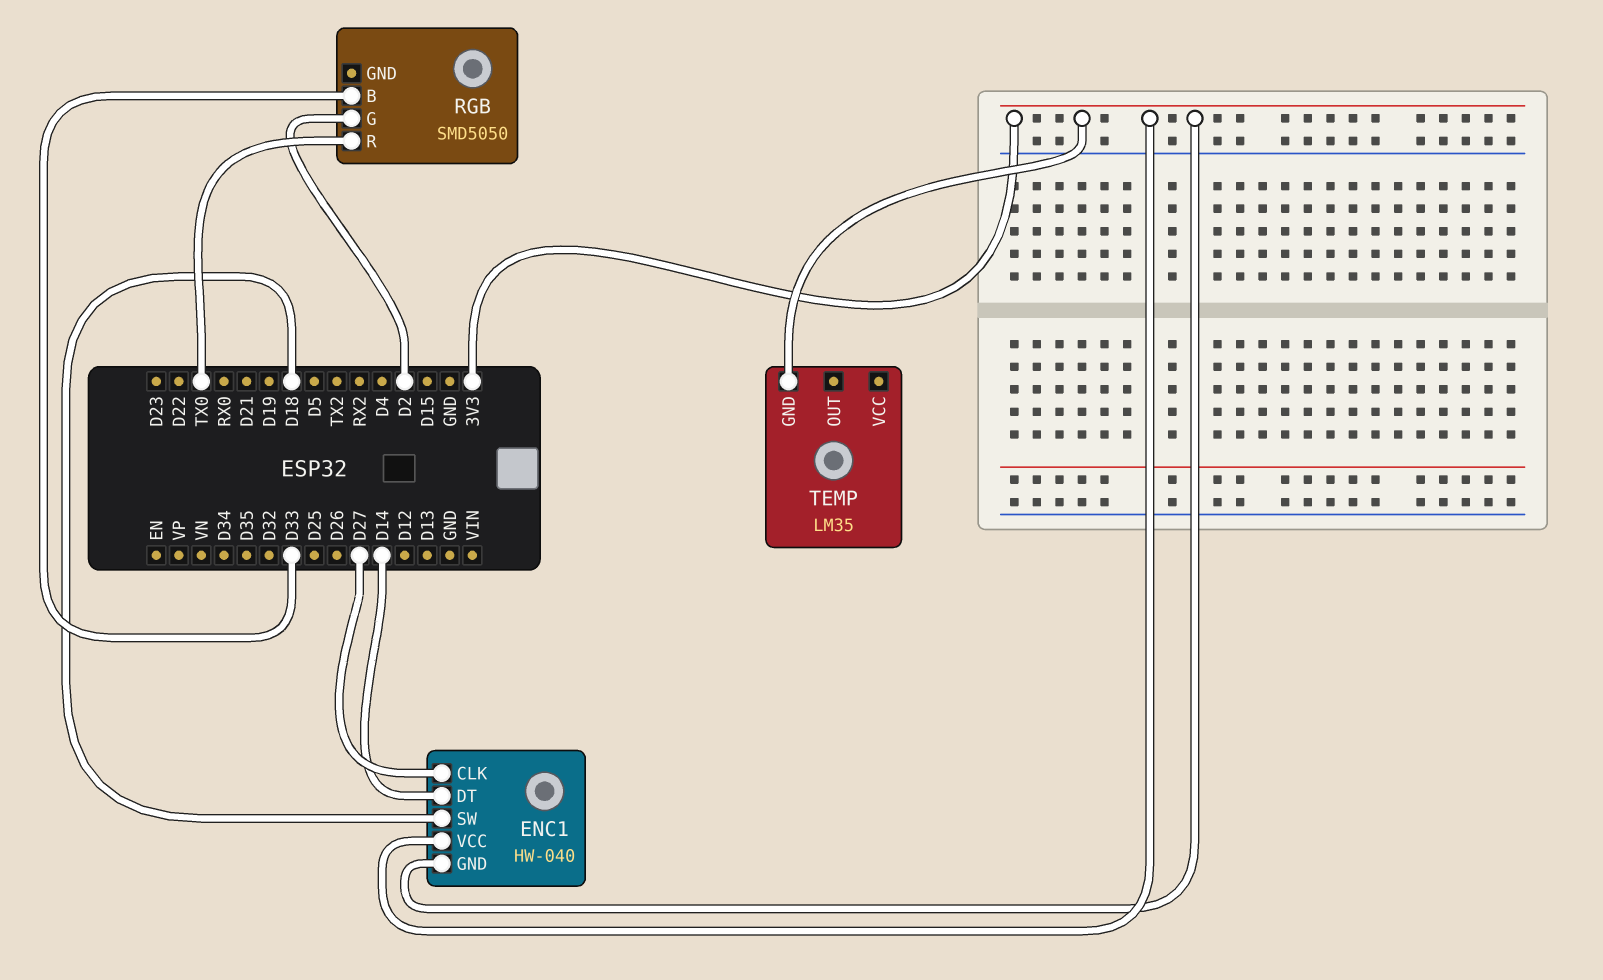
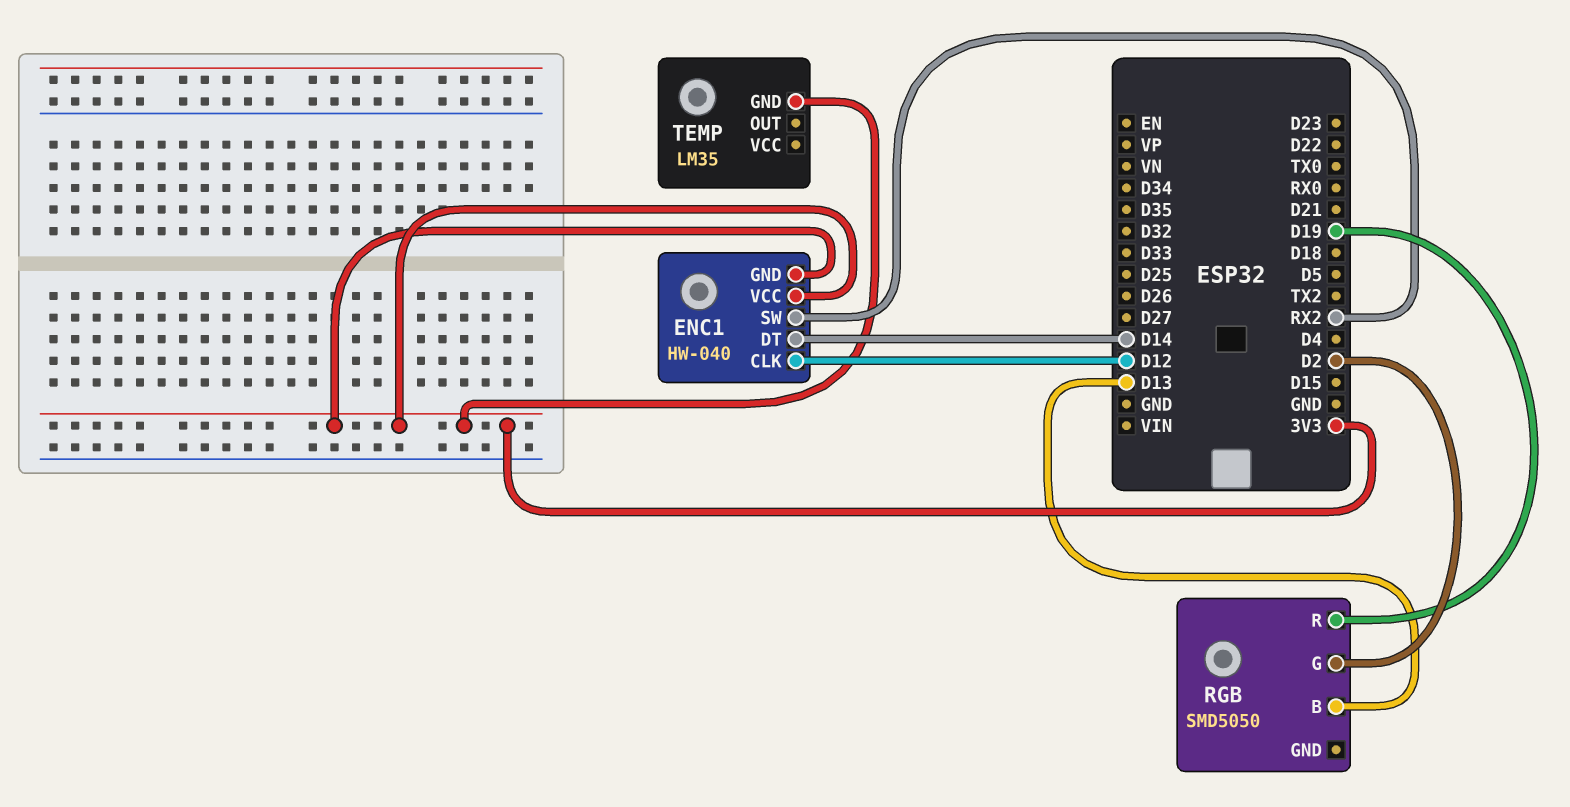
ENC1 pin CLK: D27 -> D12
ENC1 pin SW: D18 -> RX2
RGB pin B: D33 -> D13
RGB pin R: TX0 -> D19

